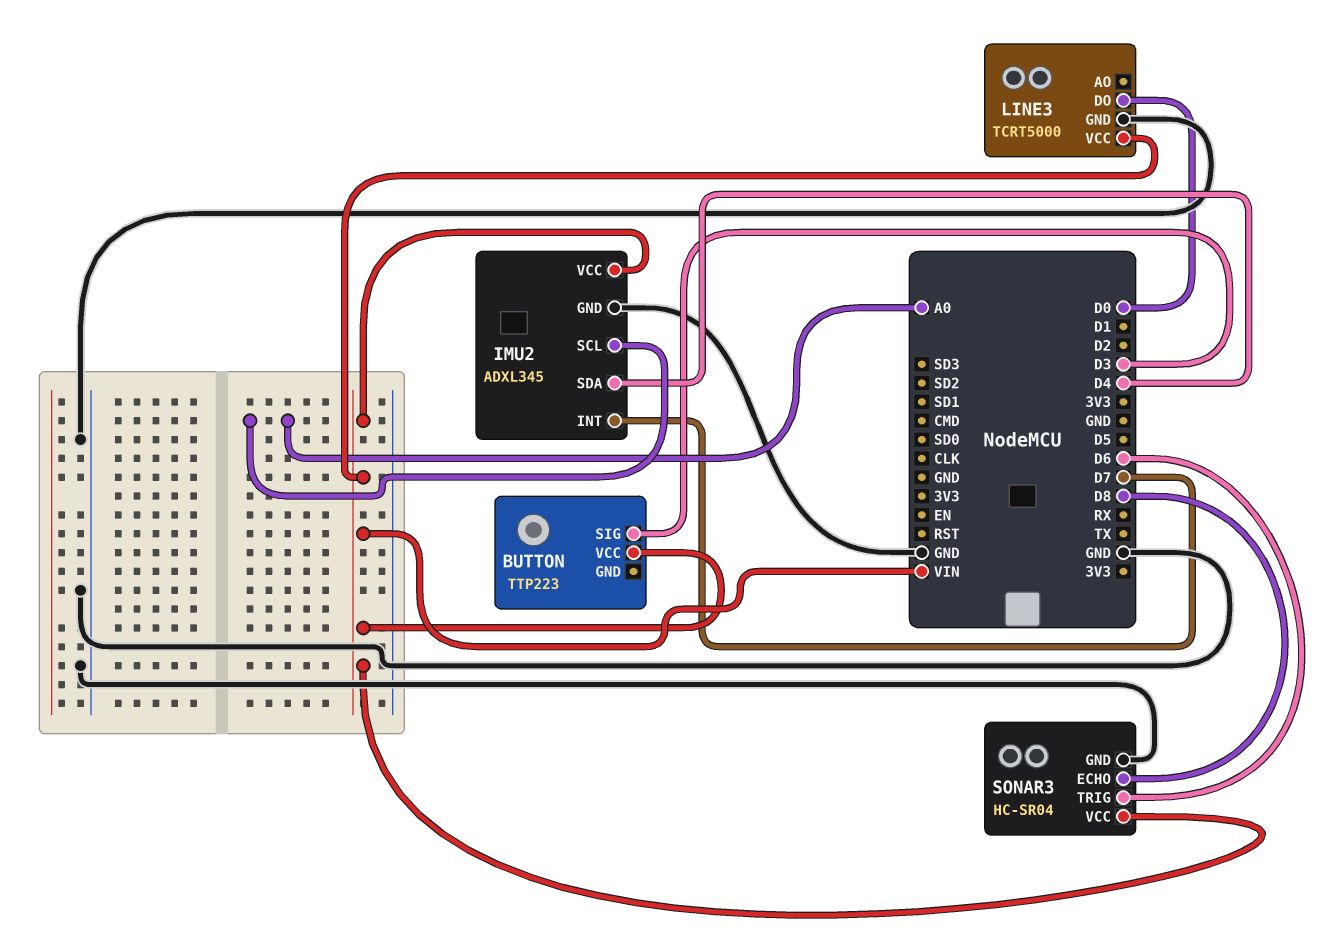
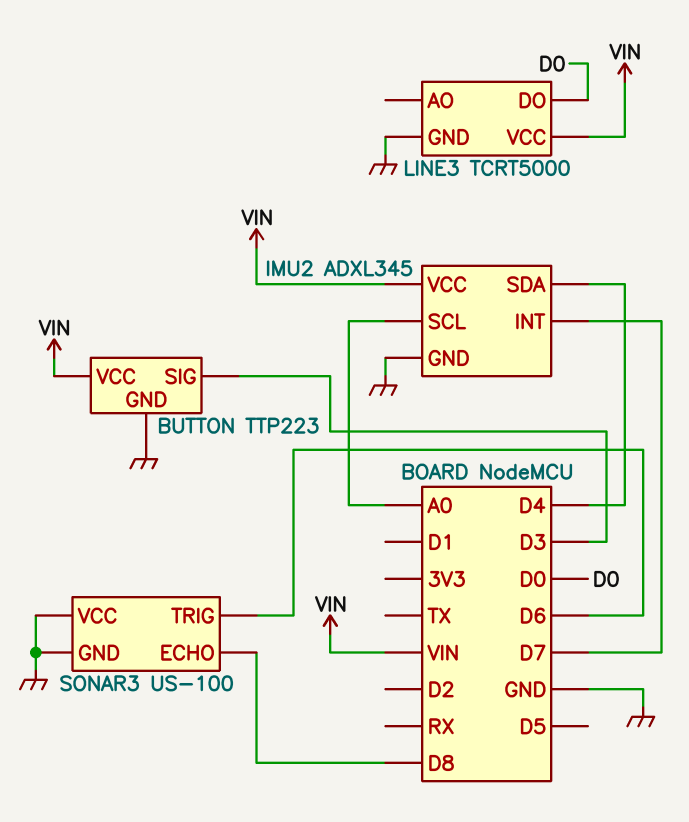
BUTTON pin GND: none -> GND
SONAR3: HC-SR04 -> US-100
SONAR3 pin VCC: VIN -> GND

